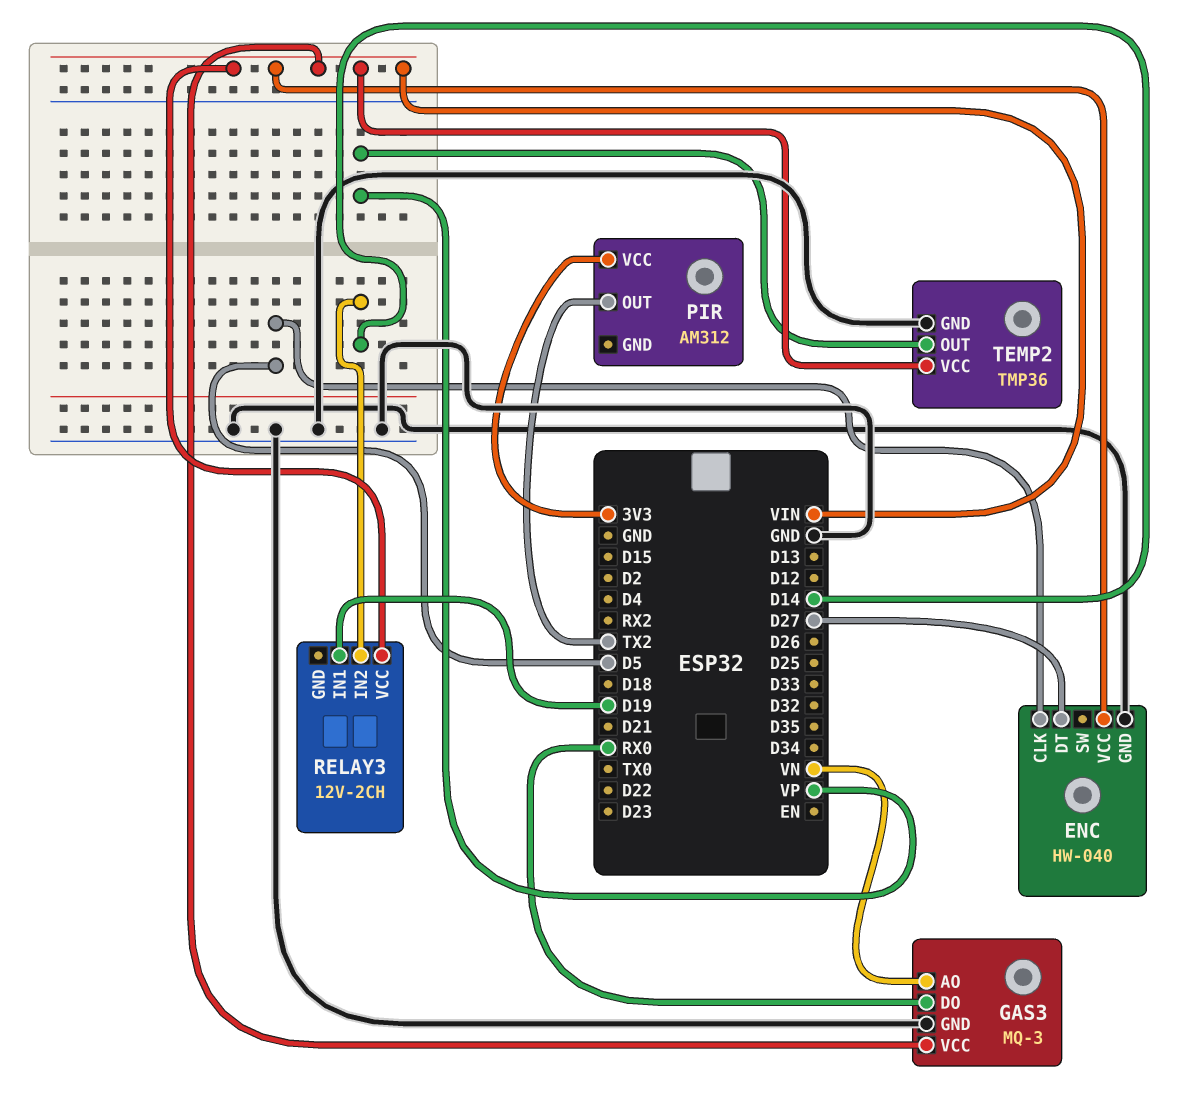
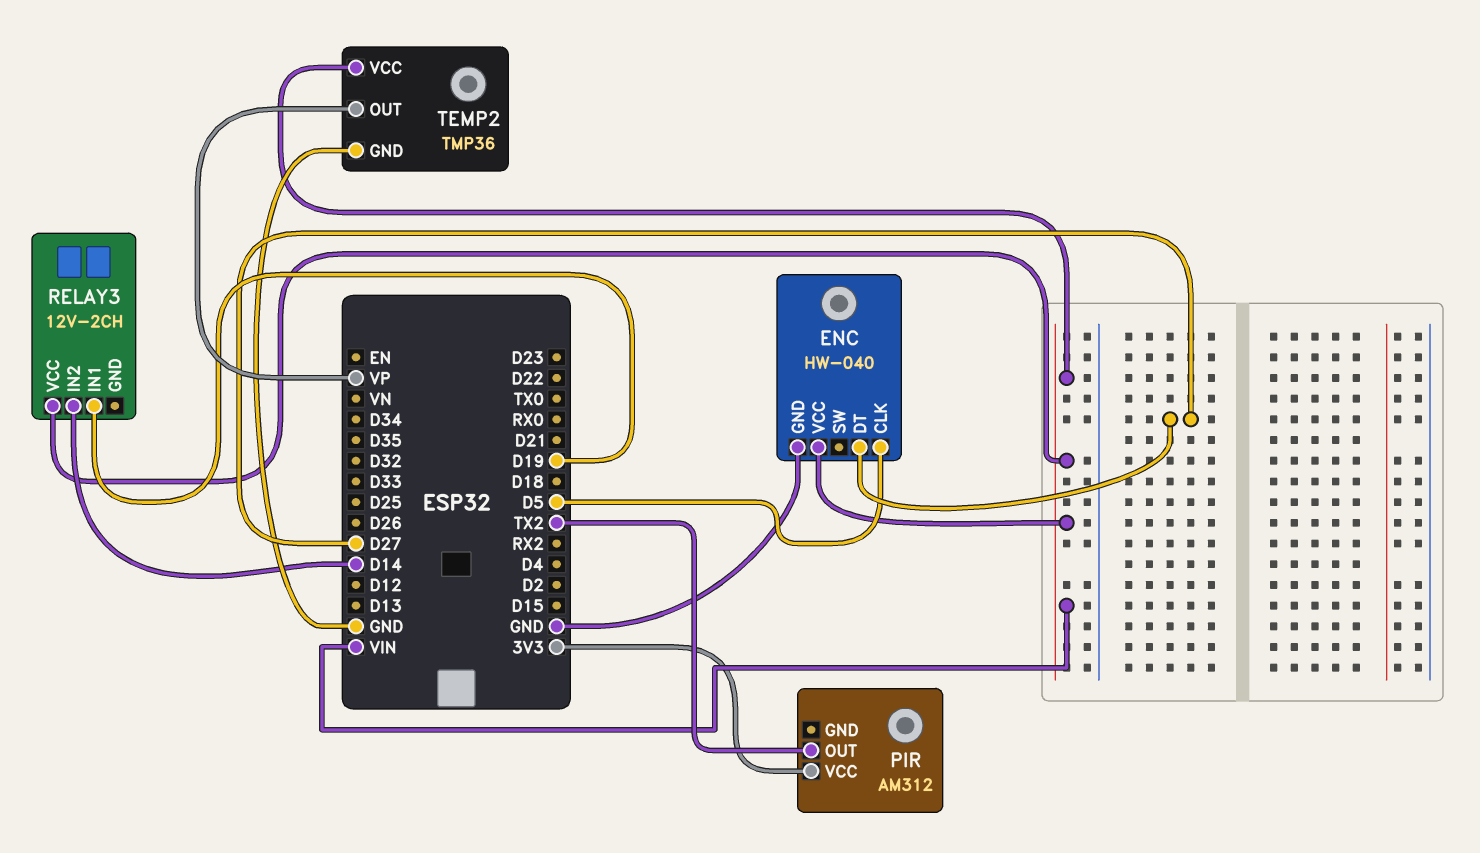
GAS3: MQ-3 -> none
GAS3 pin AO: VN -> none
GAS3 pin DO: RX0 -> none
GAS3 pin GND: GND -> none
GAS3 pin VCC: VIN -> none

